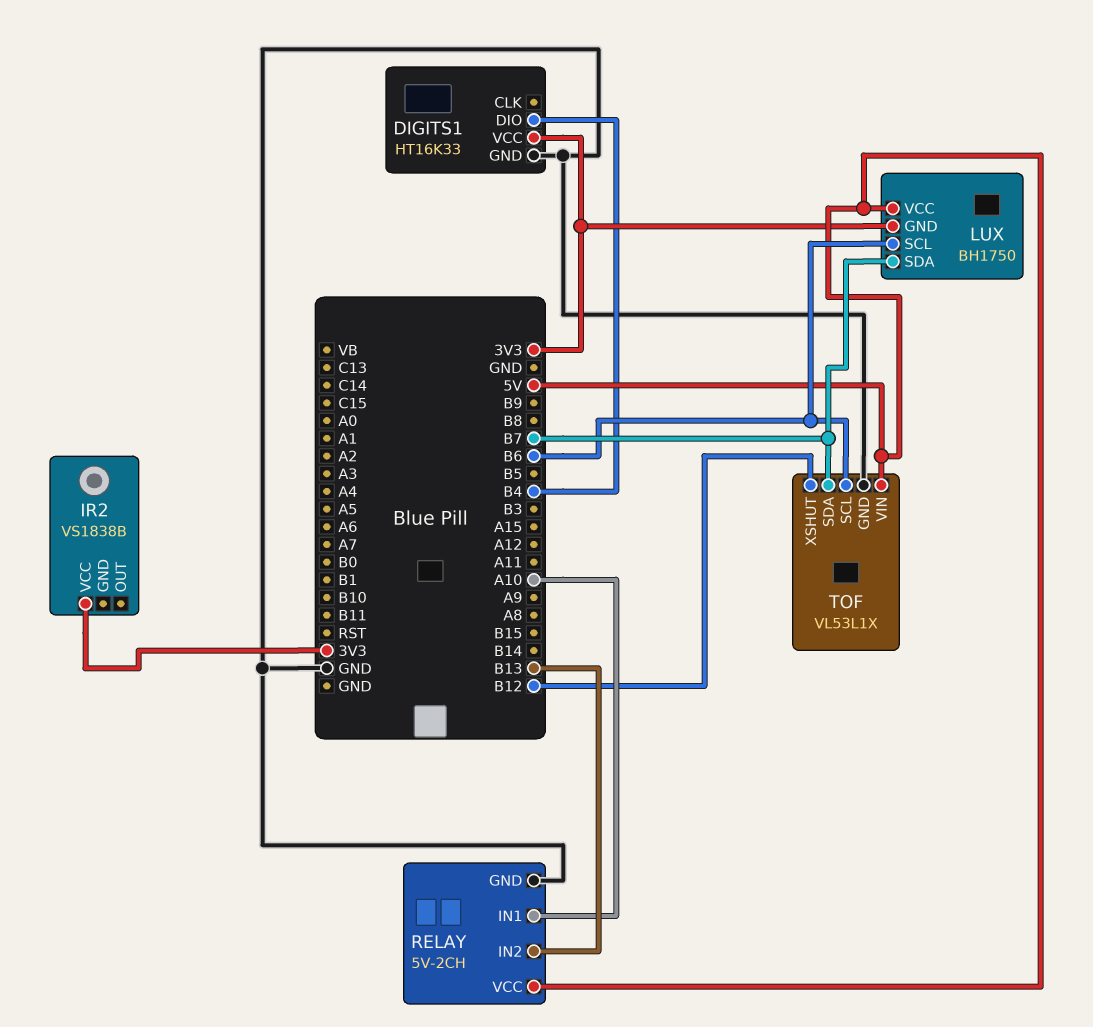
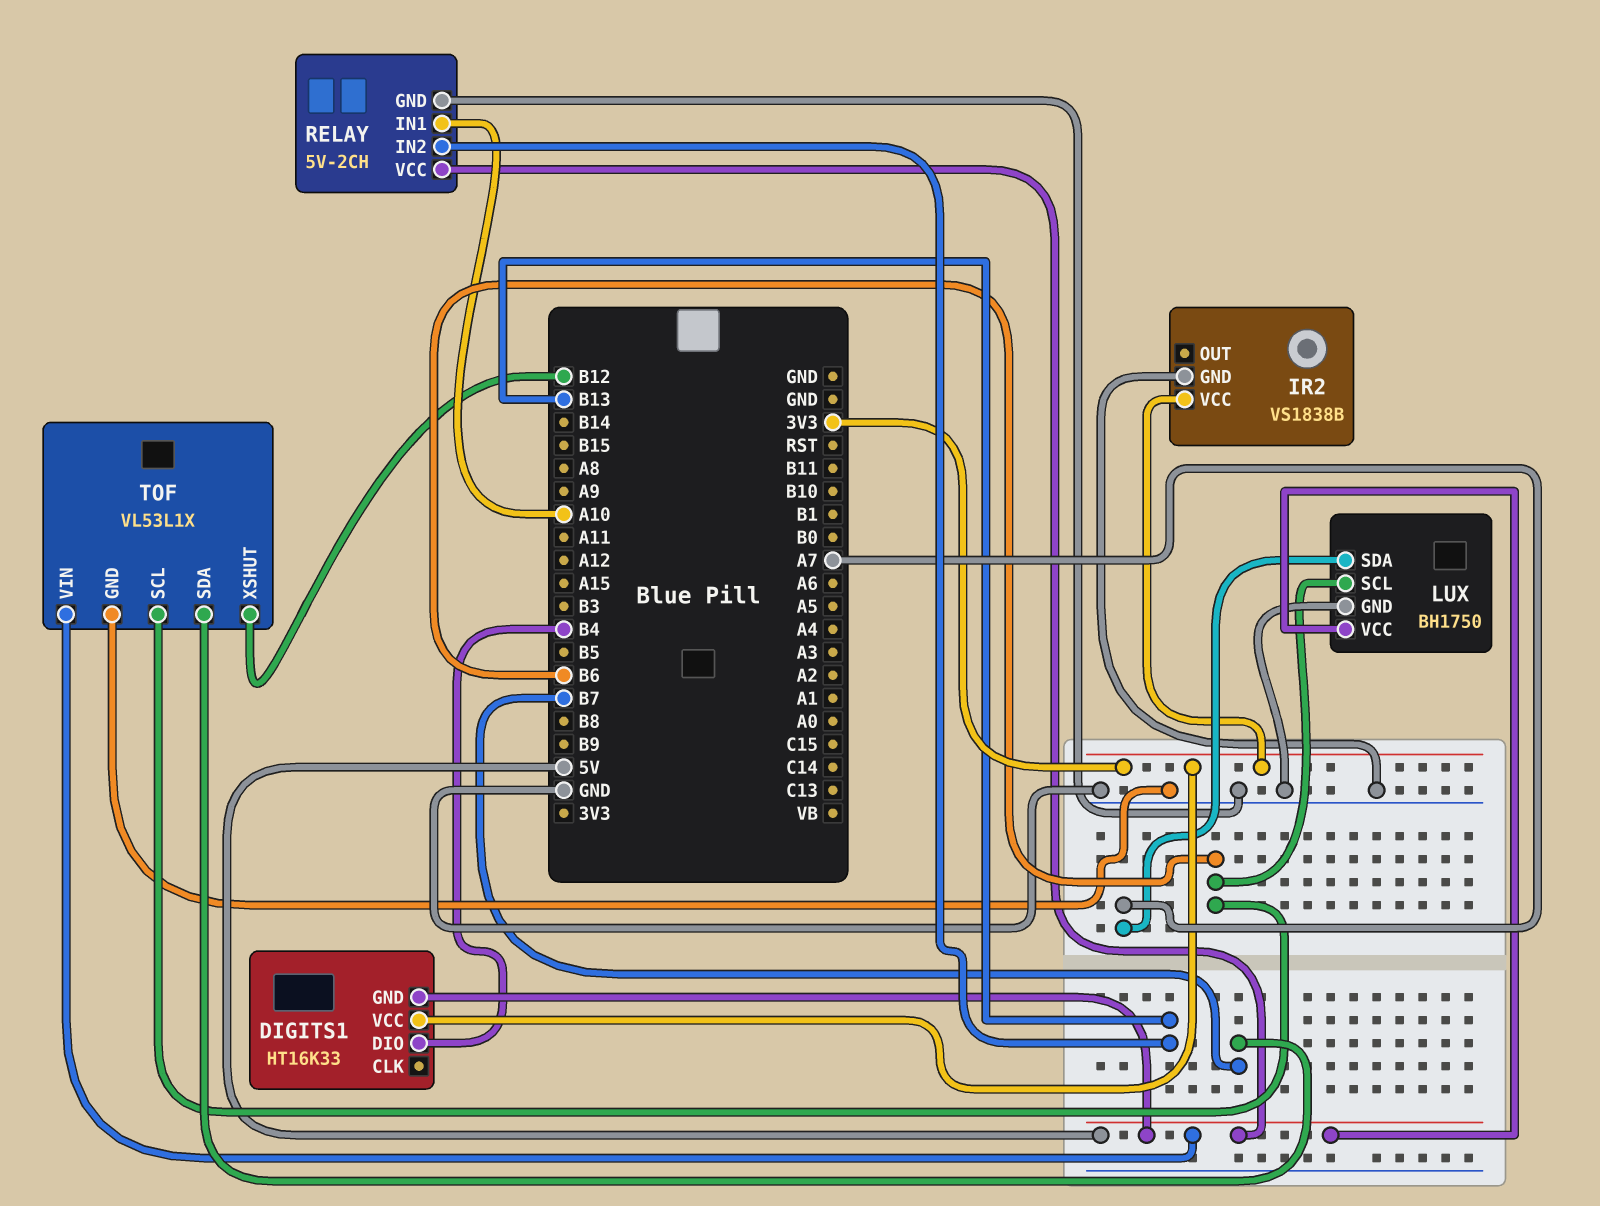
DIGITS1 pin GND: GND -> 5V
IR2 pin GND: none -> GND
LUX pin GND: 3V3 -> GND
LUX pin SDA: B7 -> A7

